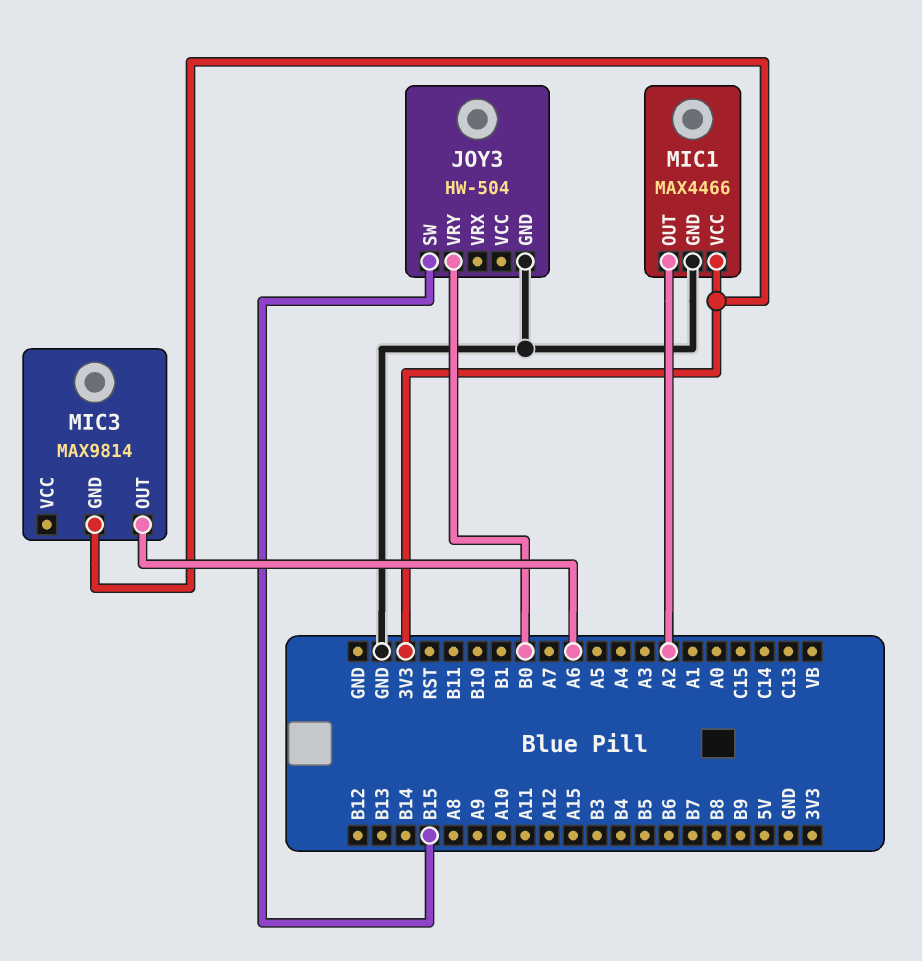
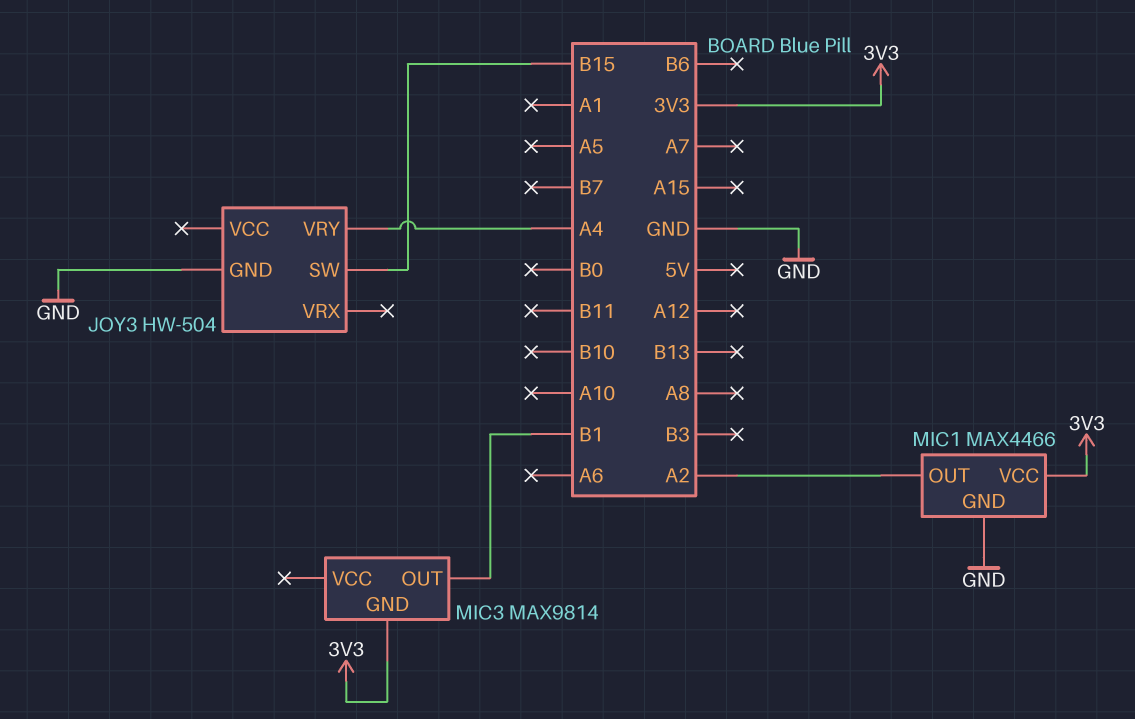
JOY3 pin VRY: B0 -> A4
MIC3 pin OUT: A6 -> B1

